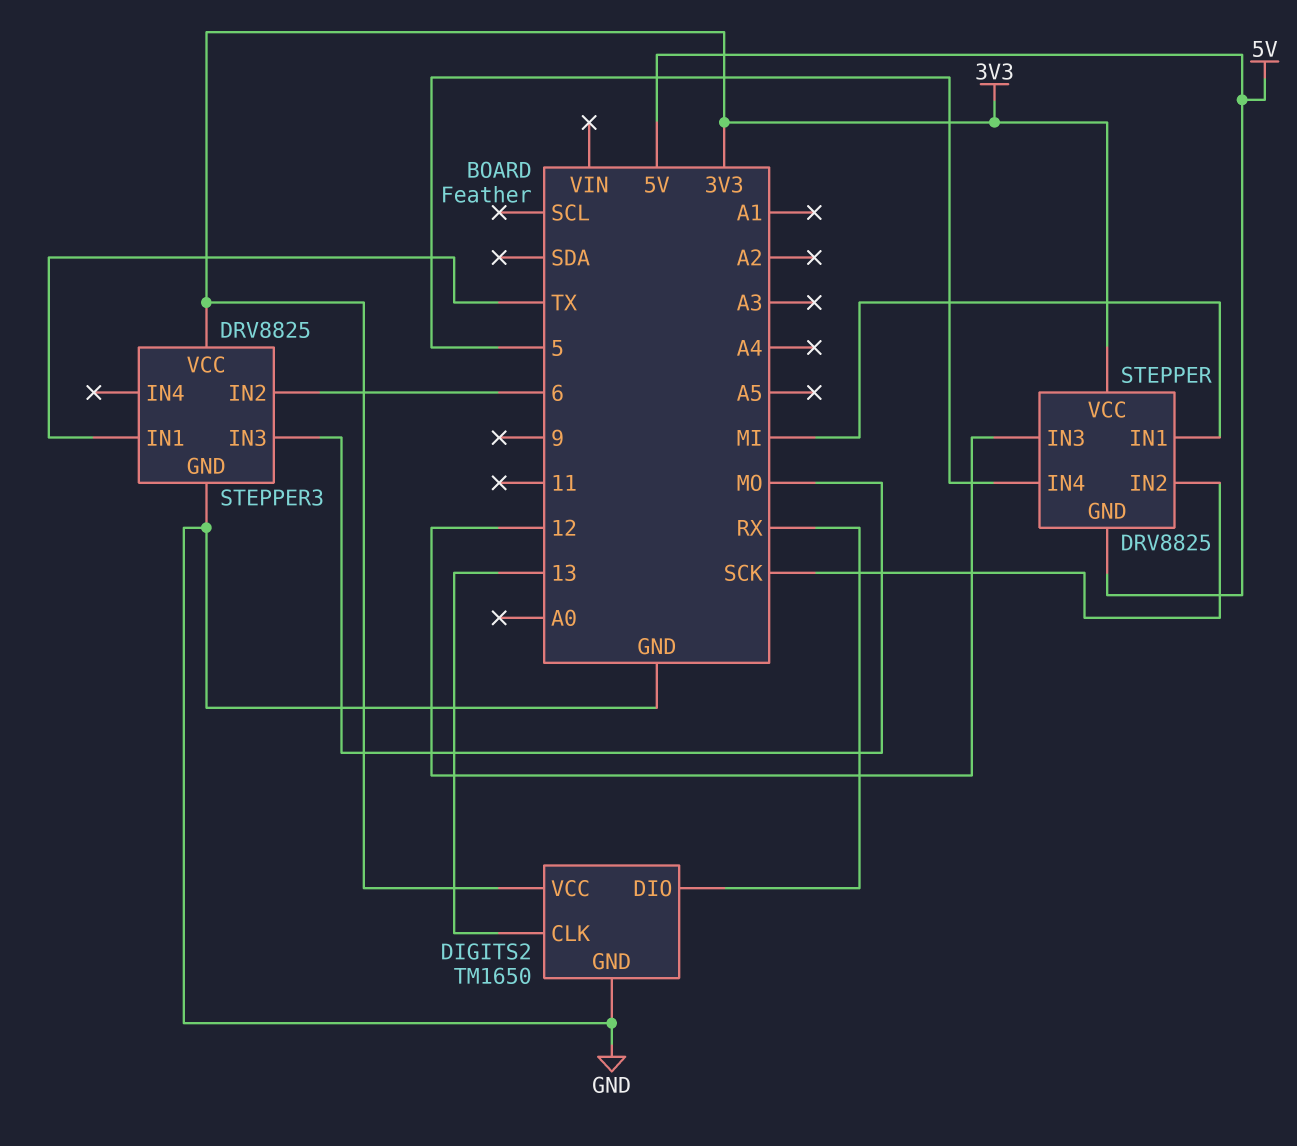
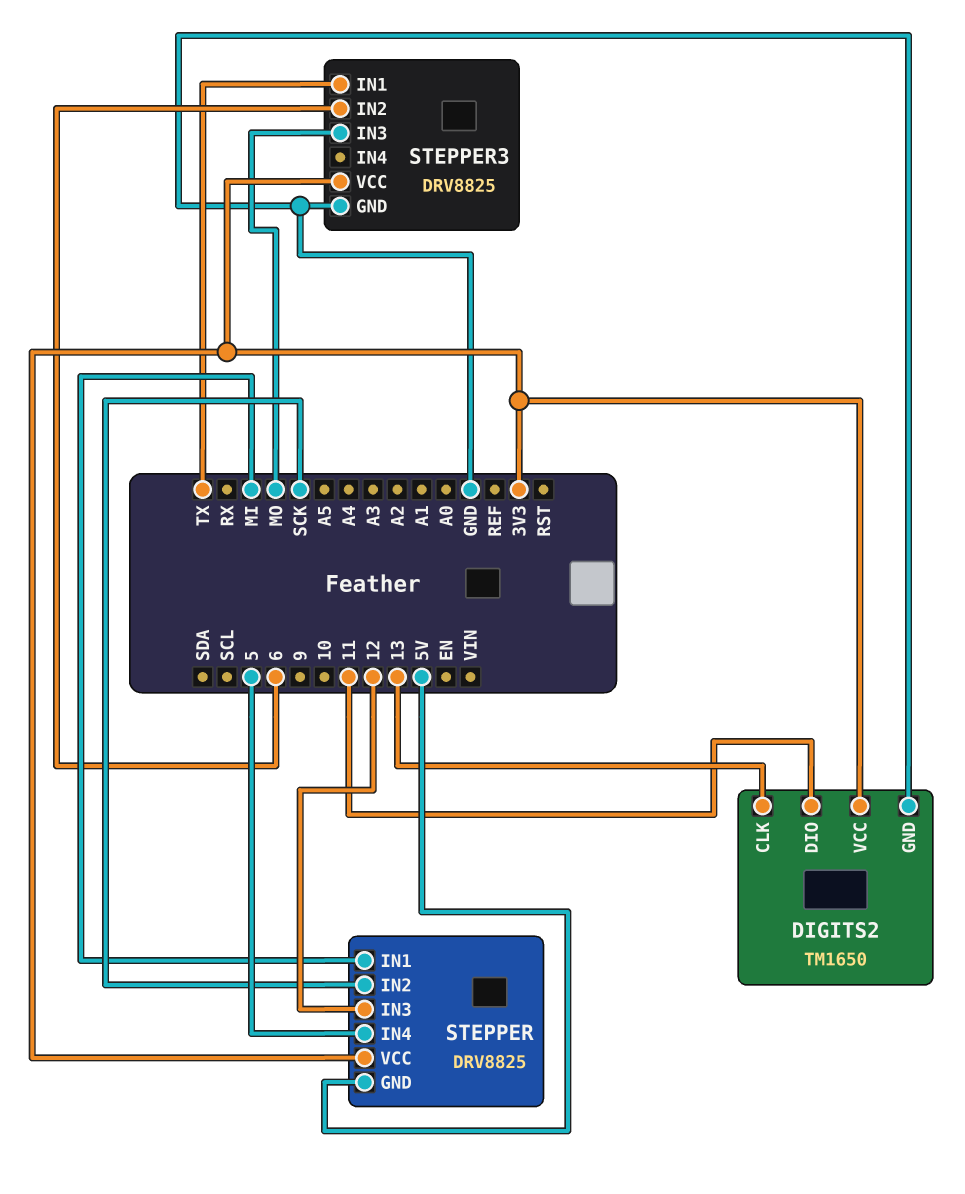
DIGITS2 pin DIO: RX -> 11

